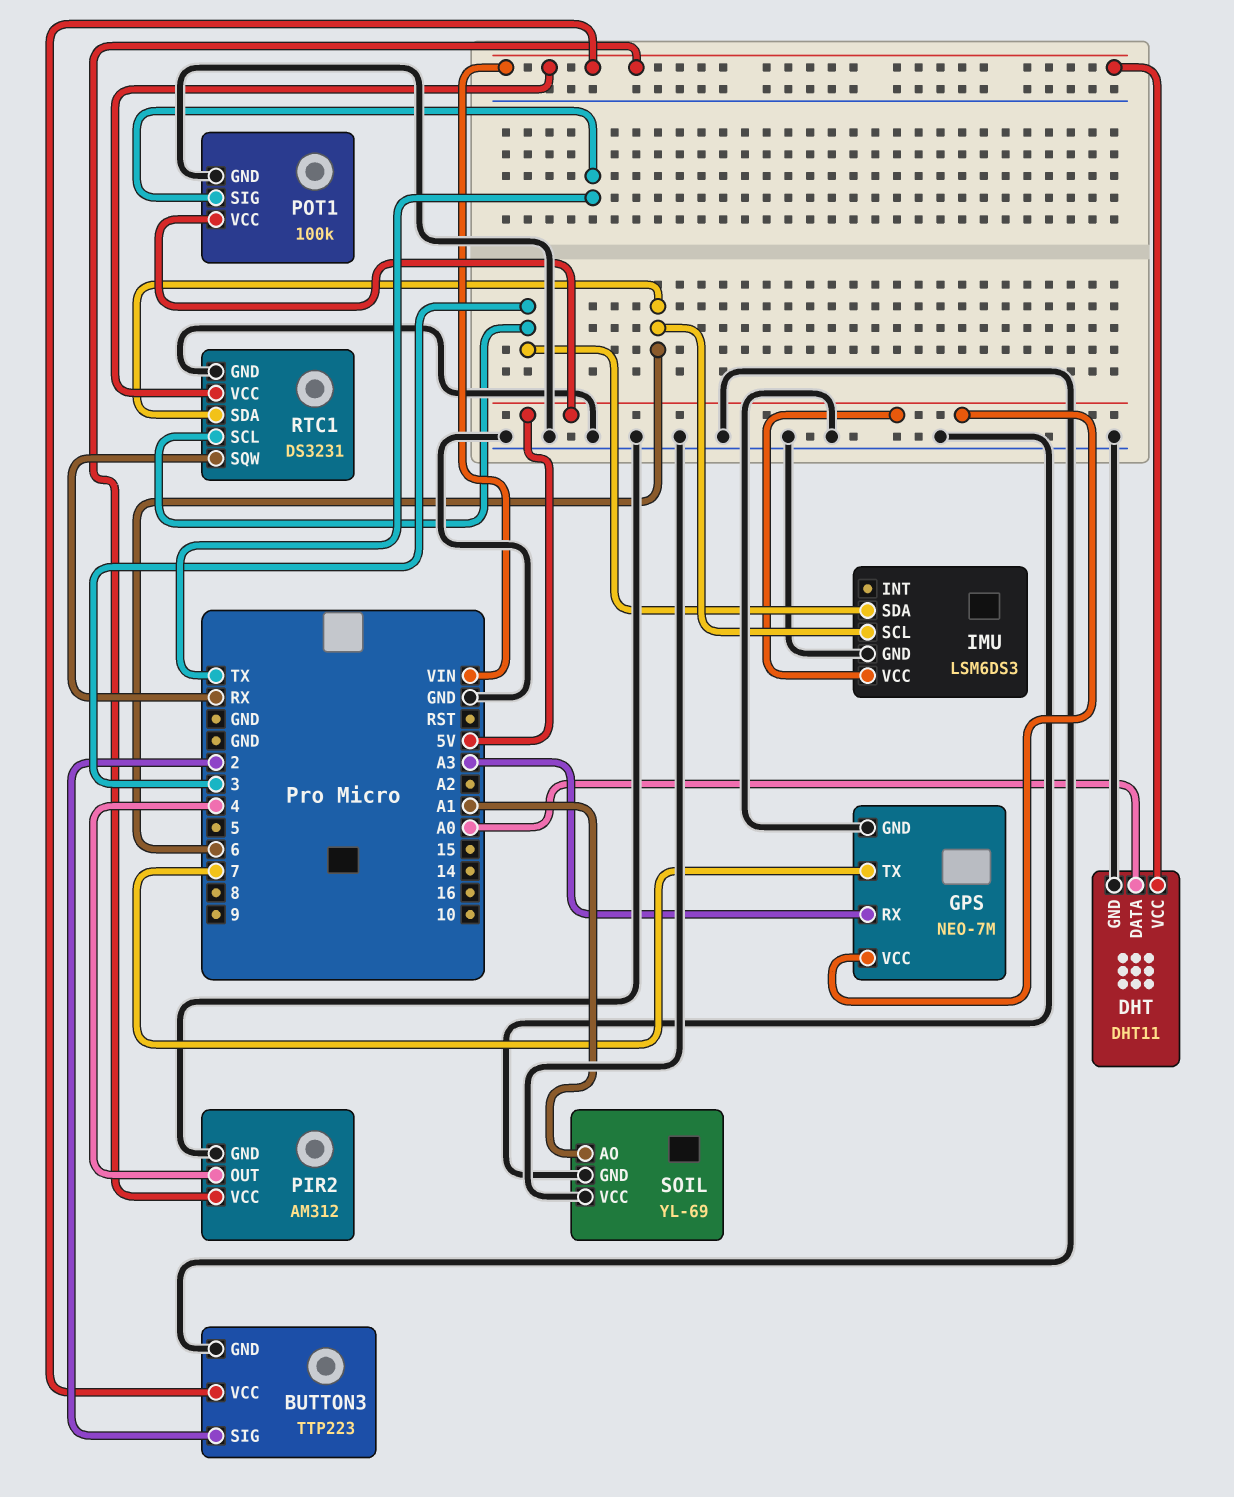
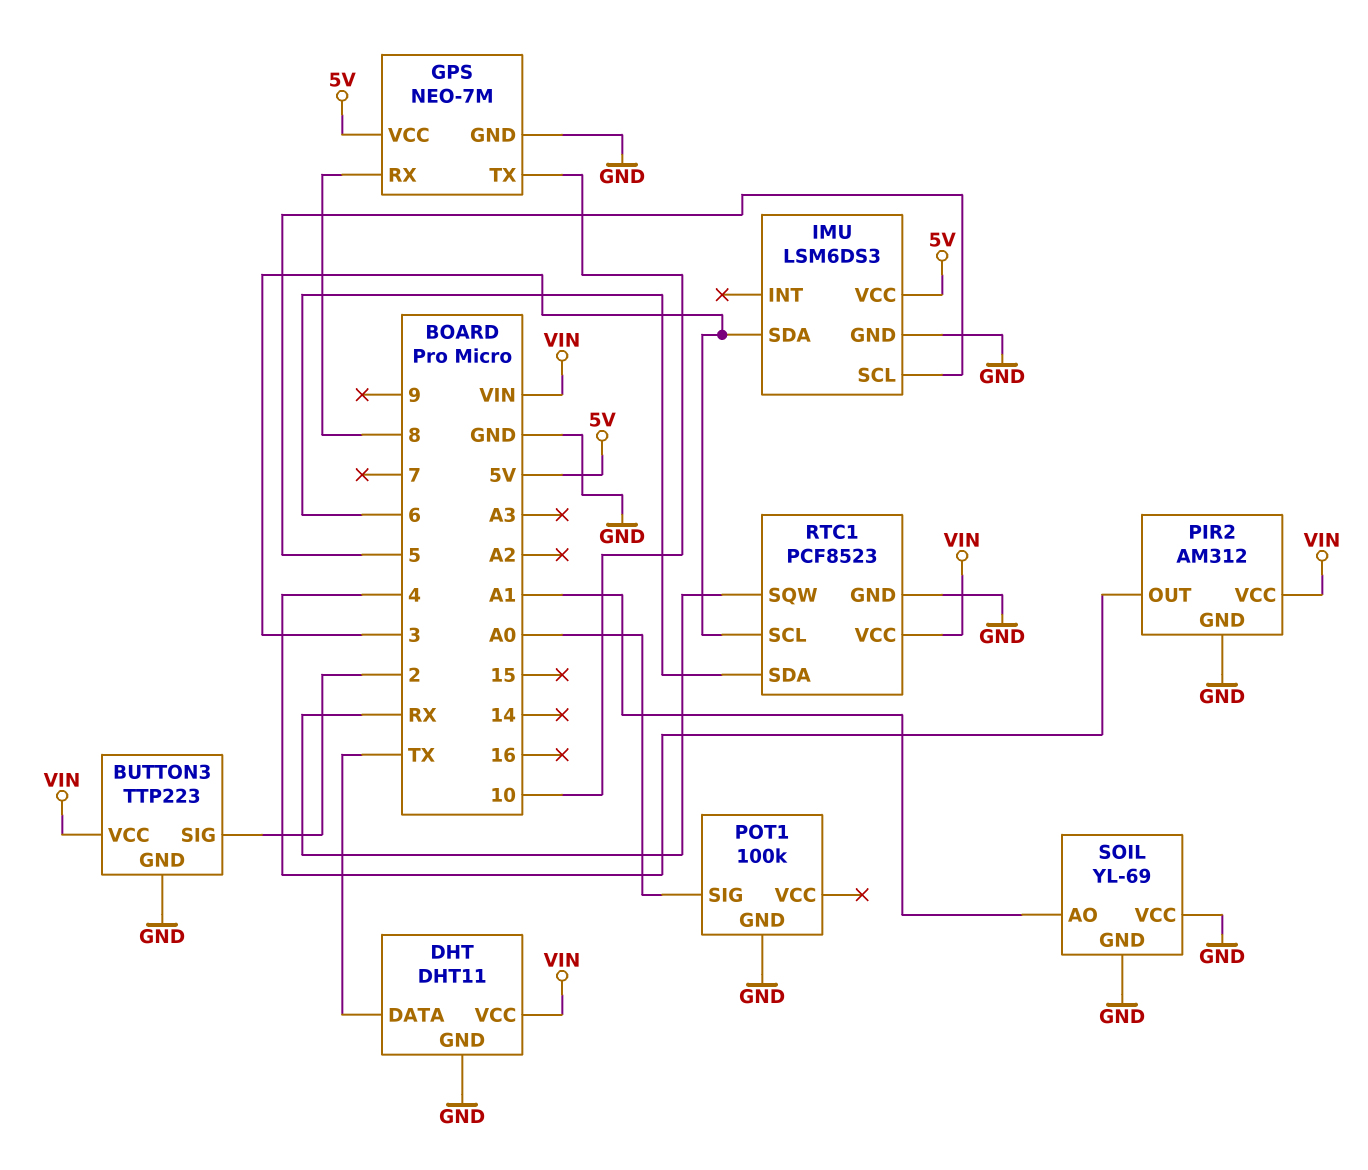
DHT pin DATA: A0 -> TX
GPS pin RX: A3 -> 8
GPS pin TX: 7 -> 10
IMU pin SCL: 6 -> 5
POT1 pin SIG: TX -> A0
POT1 pin VCC: 5V -> none
RTC1: DS3231 -> PCF8523

